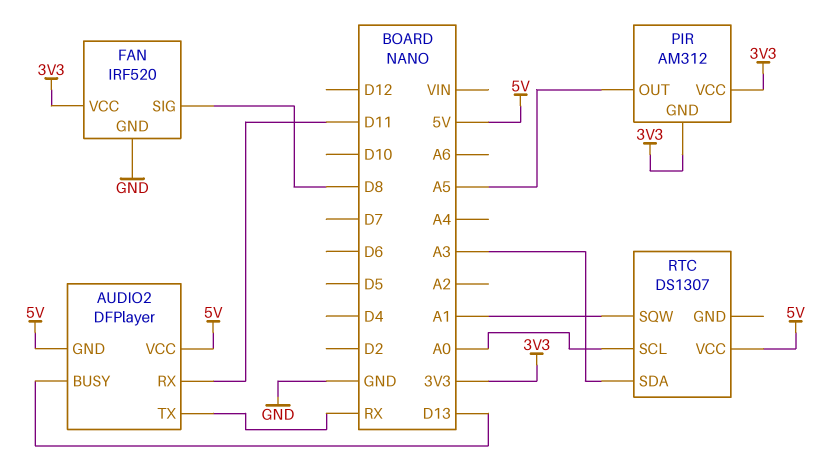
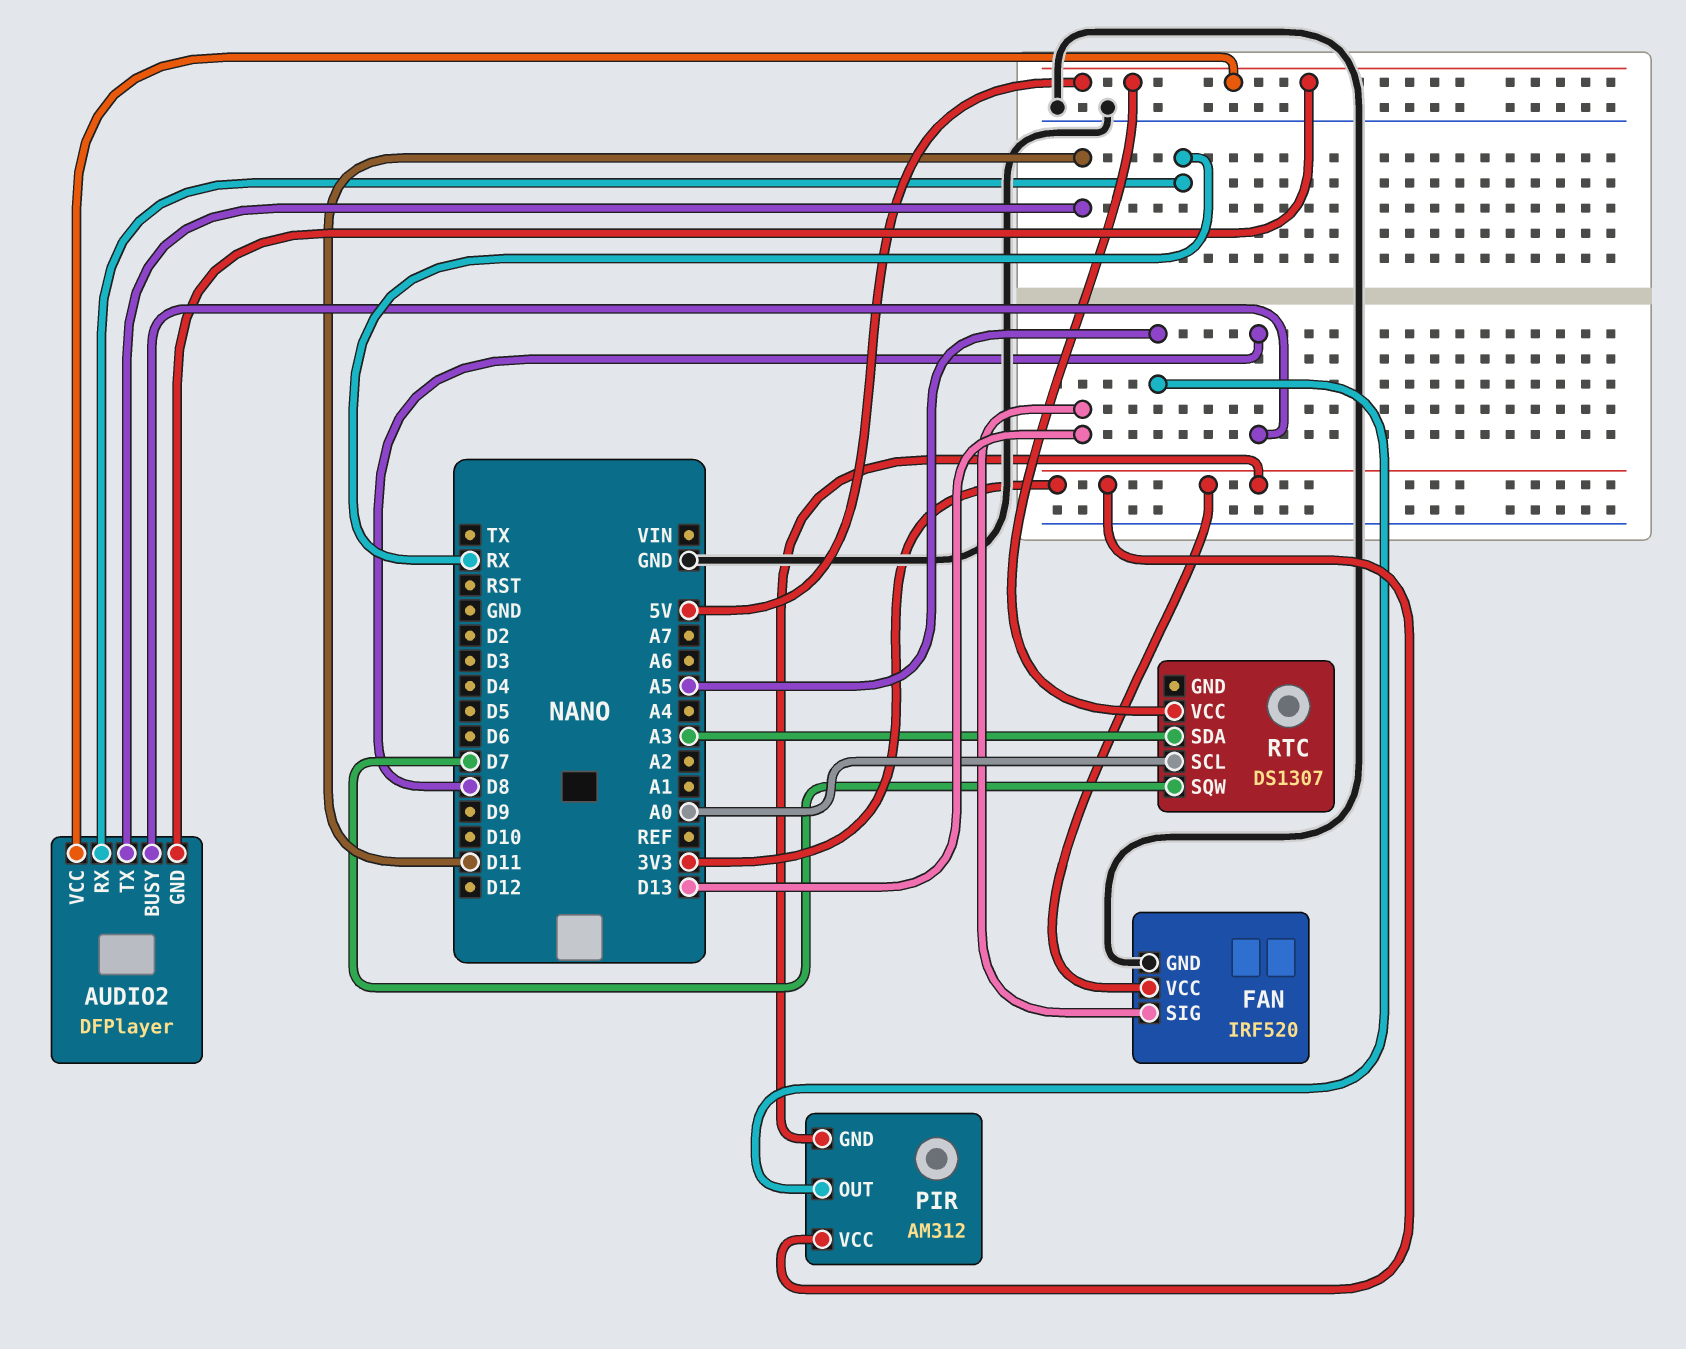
AUDIO2 pin BUSY: D13 -> D8
AUDIO2 pin RX: D11 -> RX
AUDIO2 pin TX: RX -> D11
FAN pin SIG: D8 -> D13
RTC pin SQW: A1 -> D7

